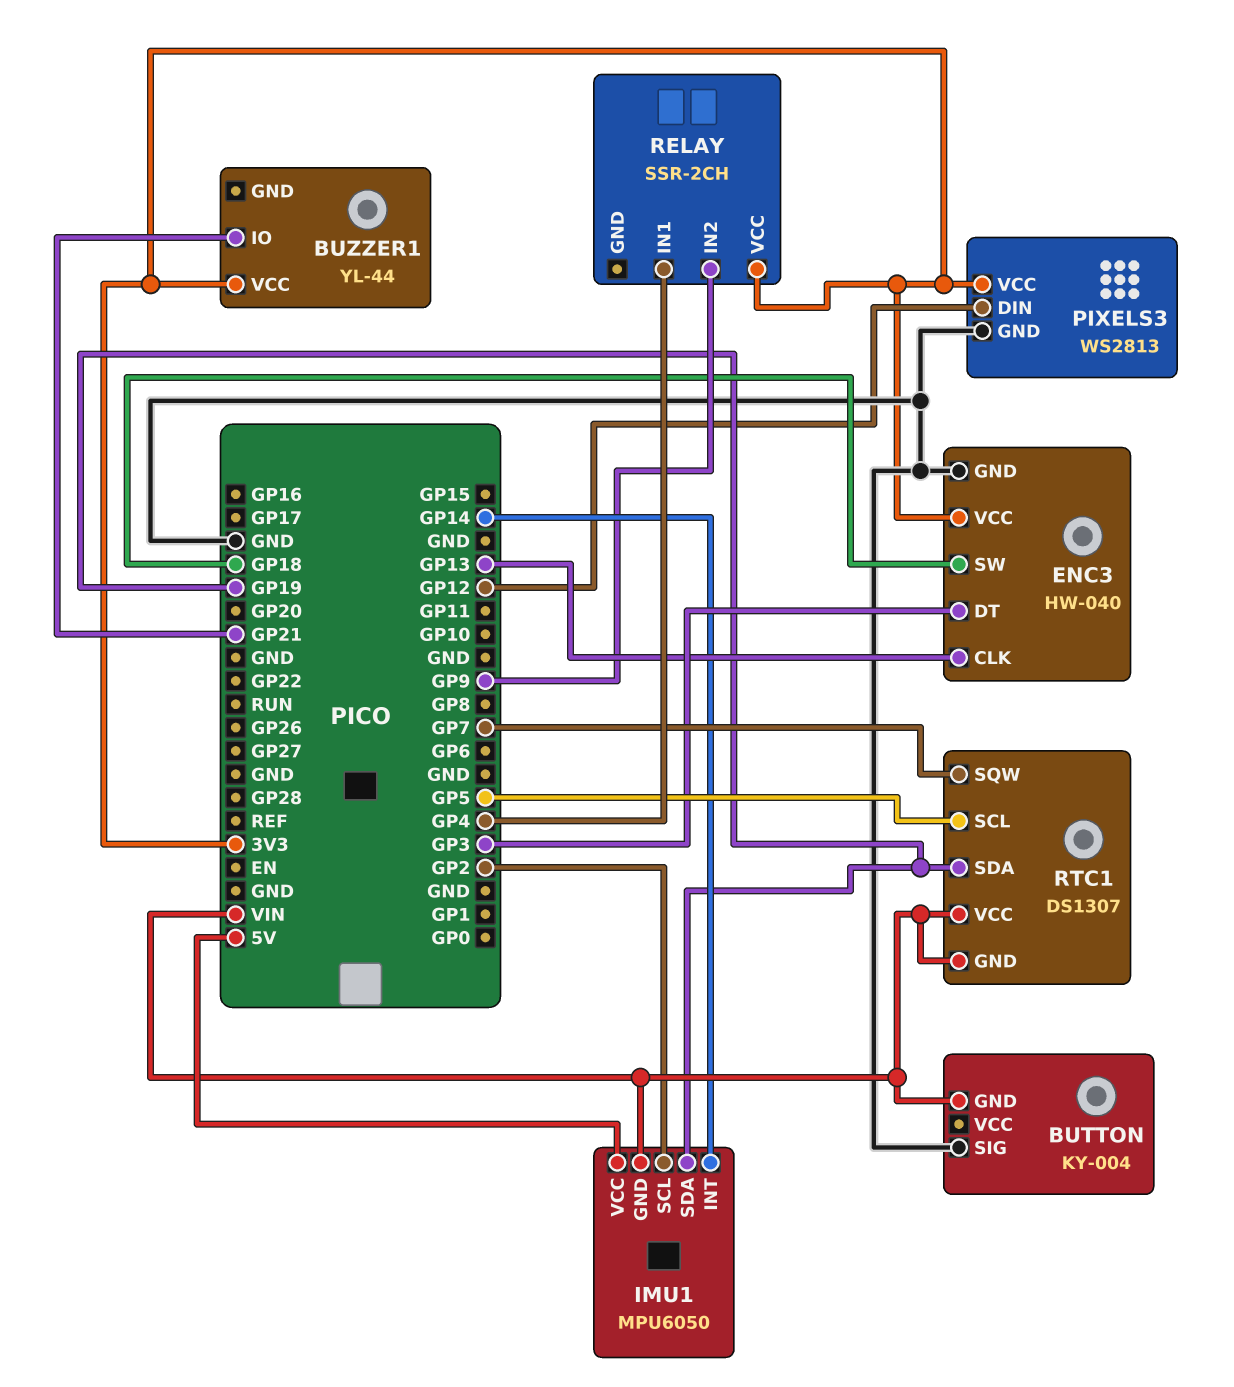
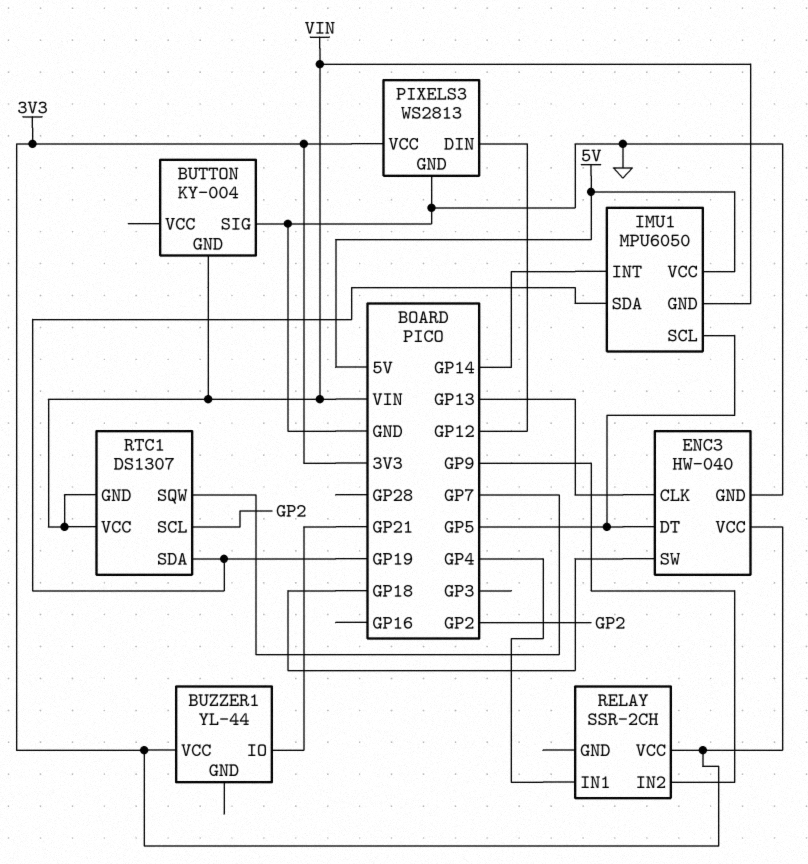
ENC3 pin DT: GP3 -> GP5
IMU1 pin SCL: GP2 -> GP5
RTC1 pin SCL: GP5 -> GP2

